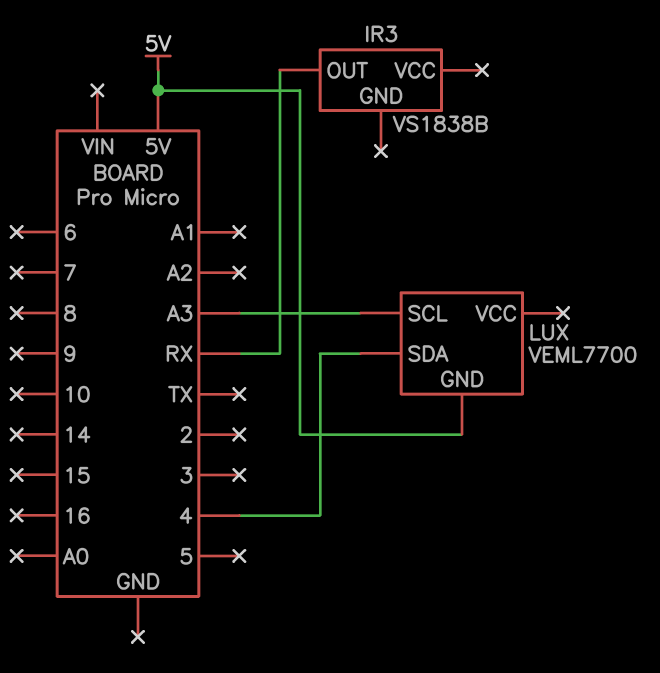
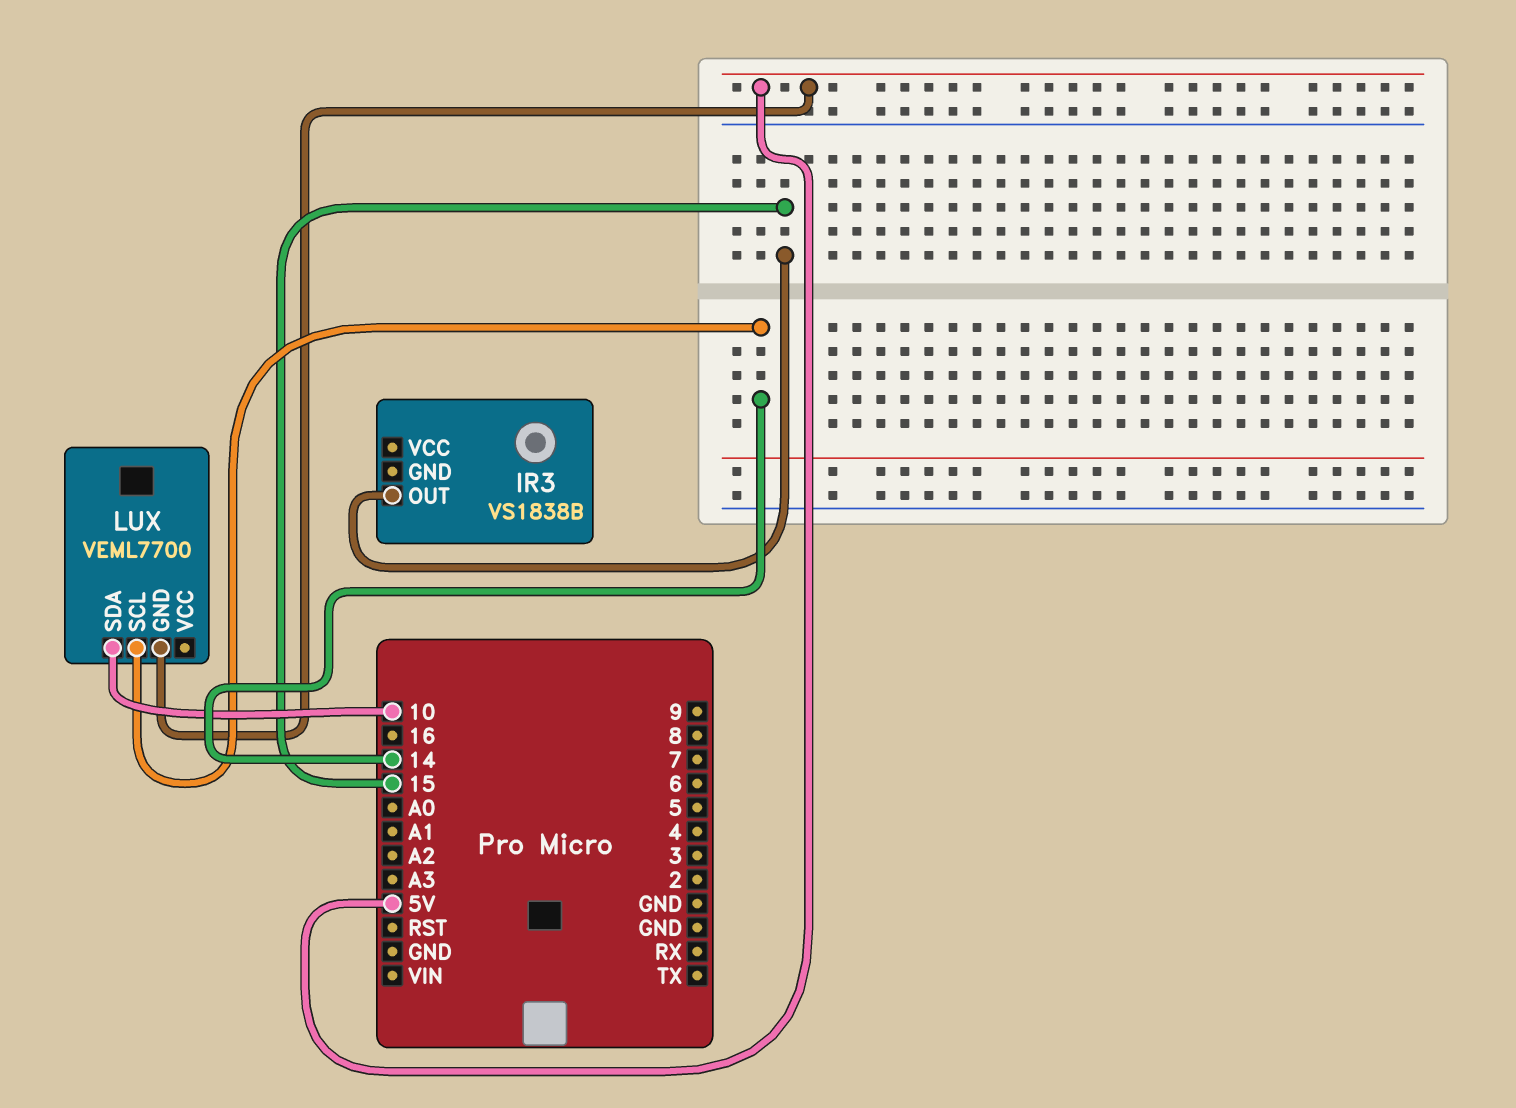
IR3 pin OUT: RX -> 15
LUX pin SCL: A3 -> 14
LUX pin SDA: 4 -> 10

